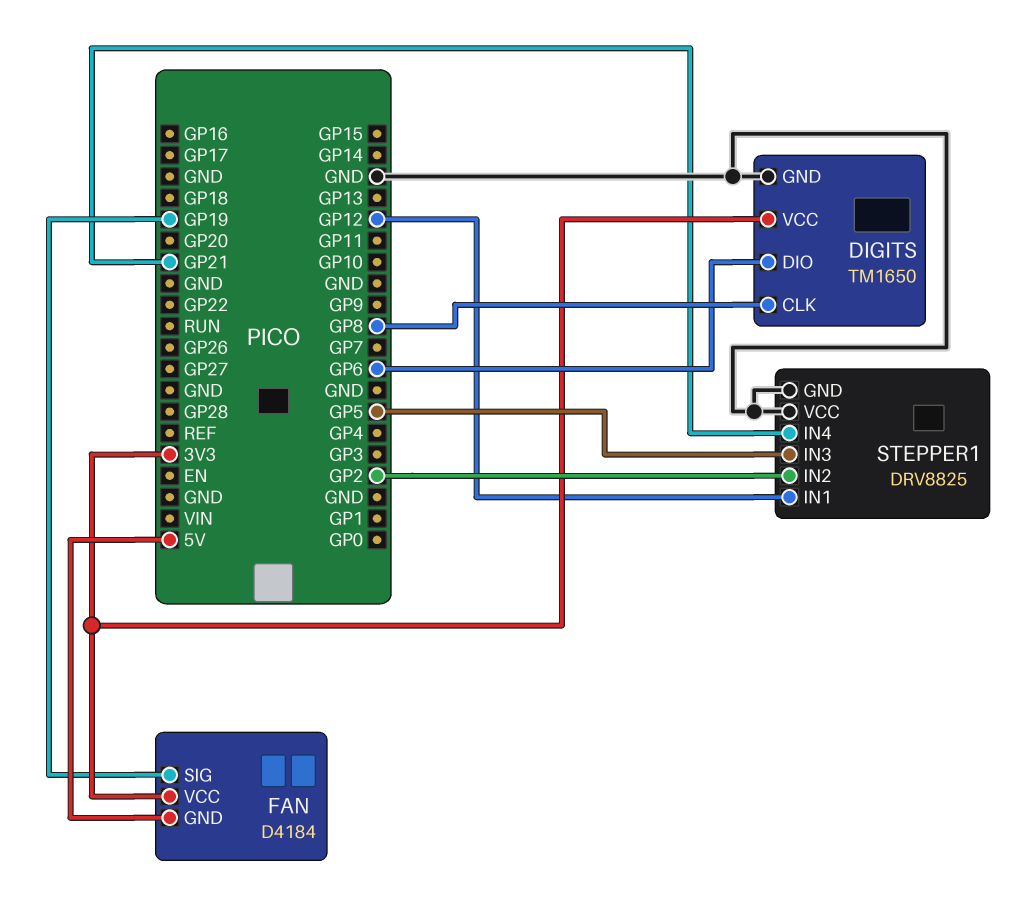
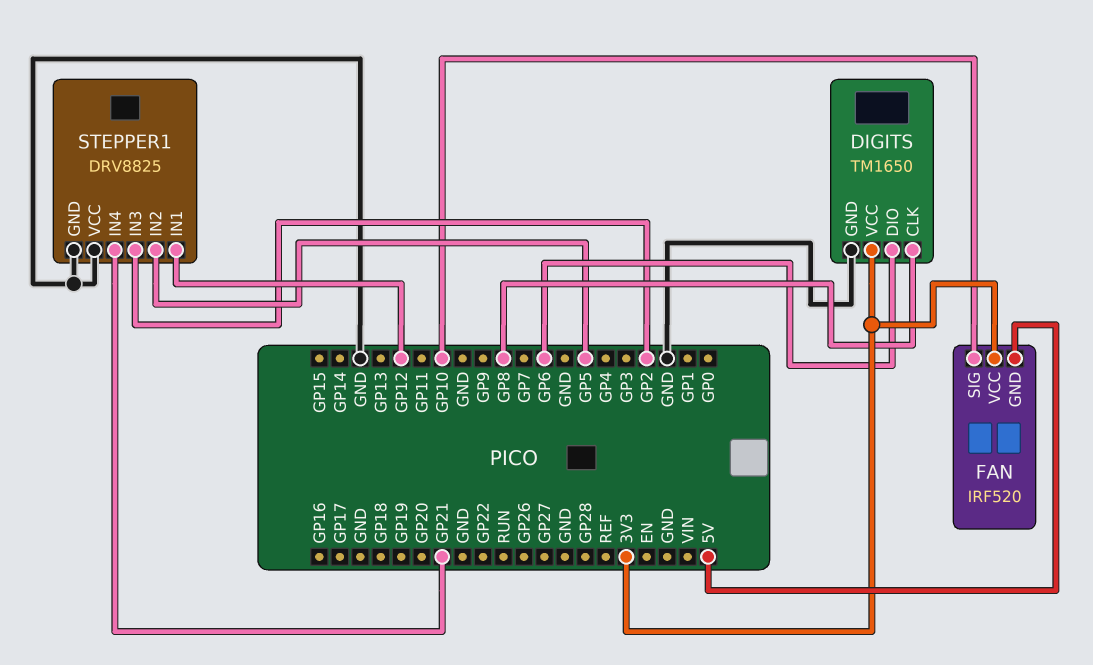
FAN: D4184 -> IRF520
FAN pin SIG: GP19 -> GP10
STEPPER1 pin IN2: GP2 -> GP5
STEPPER1 pin IN3: GP5 -> GP2

